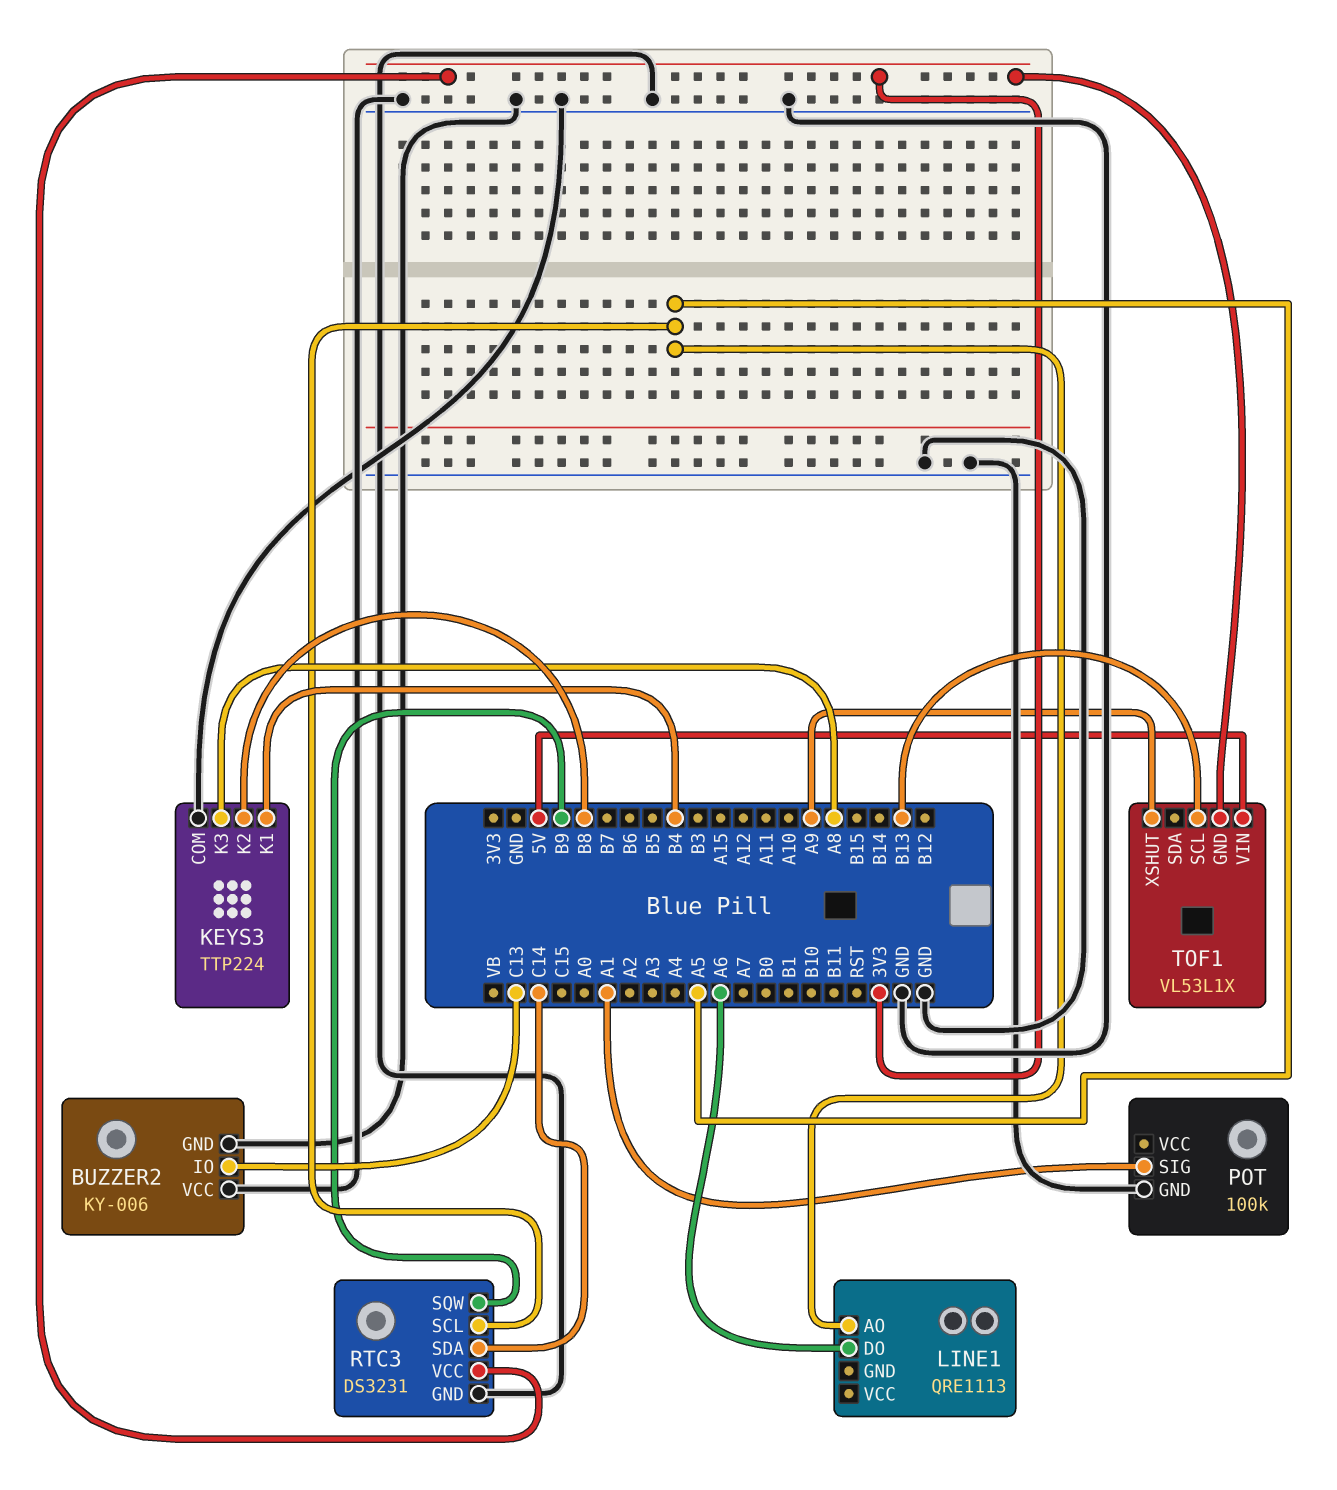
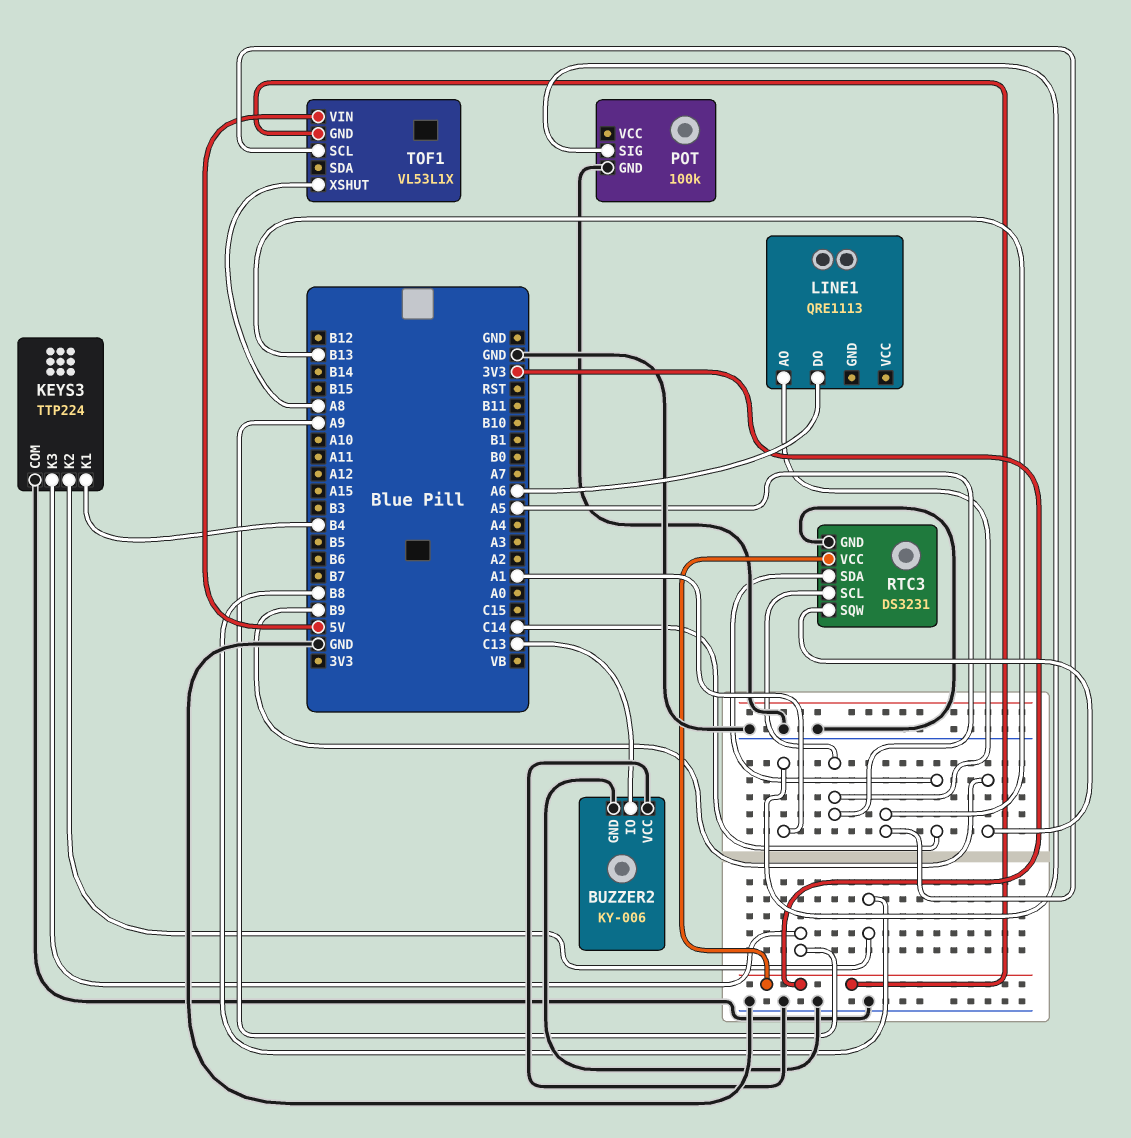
KEYS3 pin K3: A8 -> A9
TOF1 pin XSHUT: A9 -> A8

